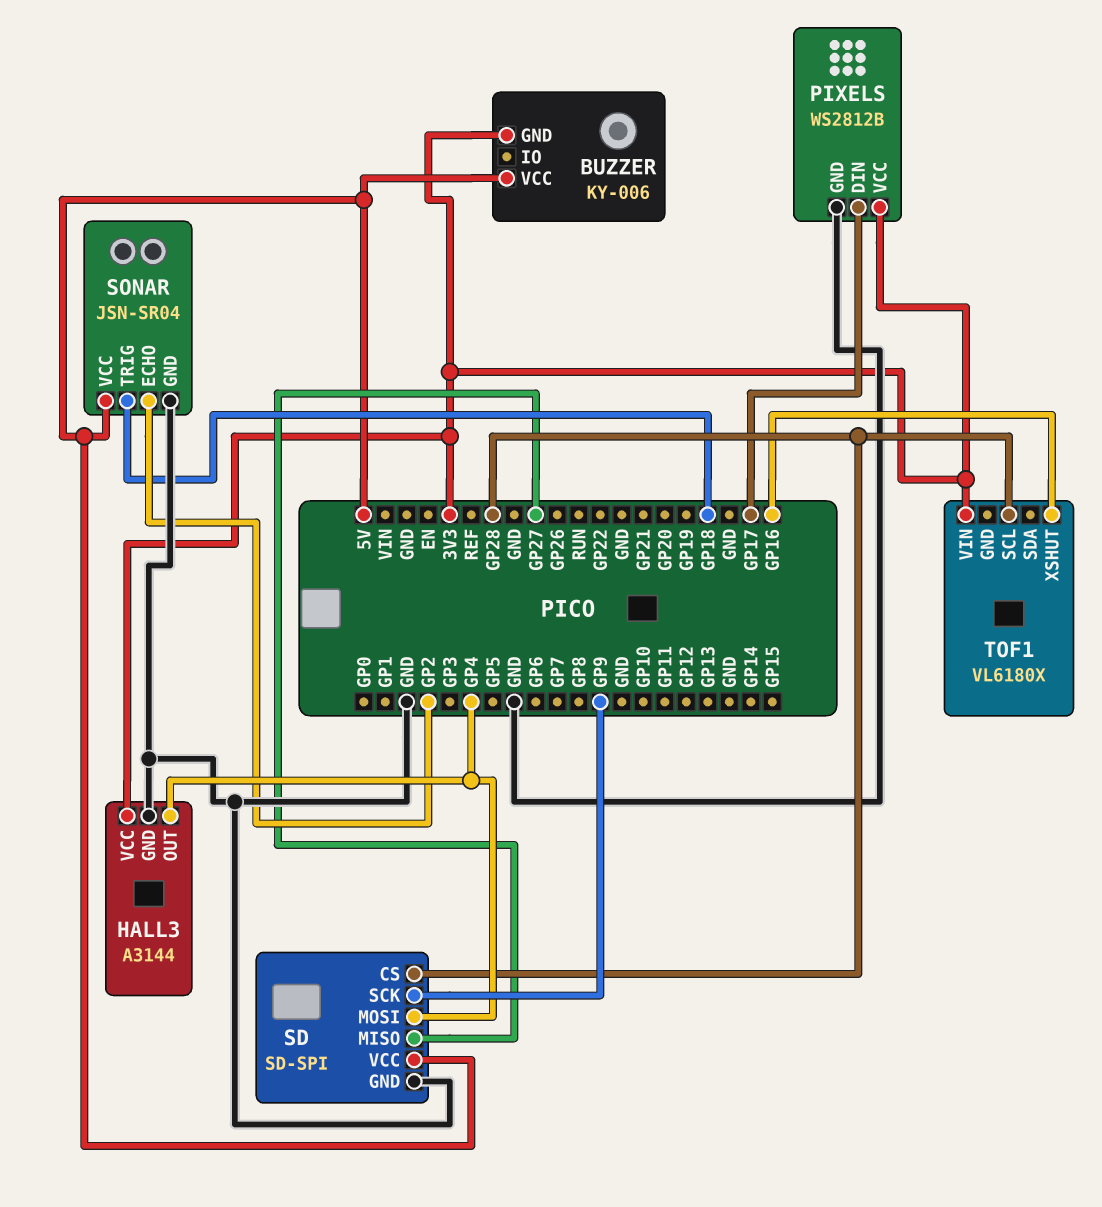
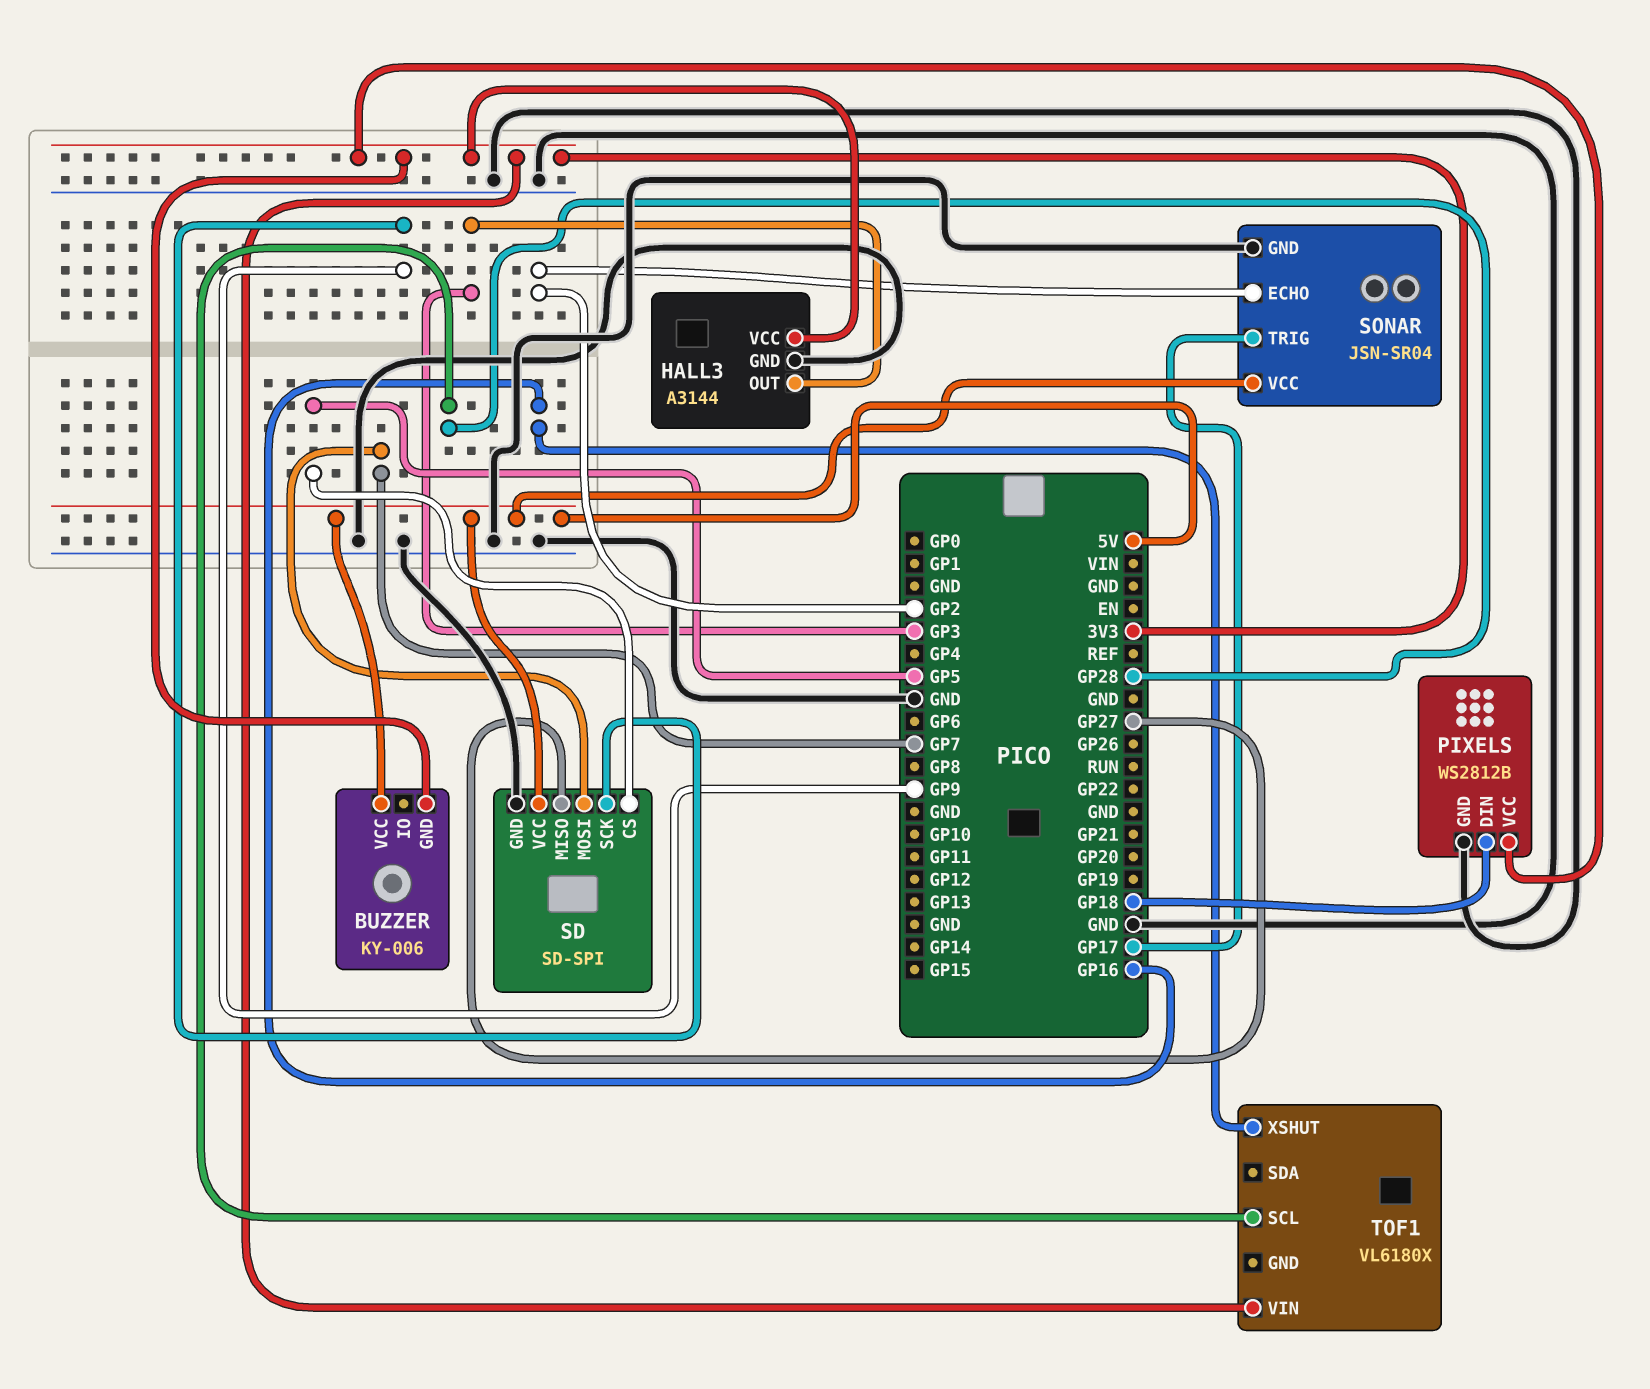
HALL3 pin OUT: GP4 -> GP3
PIXELS pin DIN: GP17 -> GP18
SD pin CS: GP28 -> GP5
SD pin MOSI: GP4 -> GP7
SONAR pin TRIG: GP18 -> GP17

